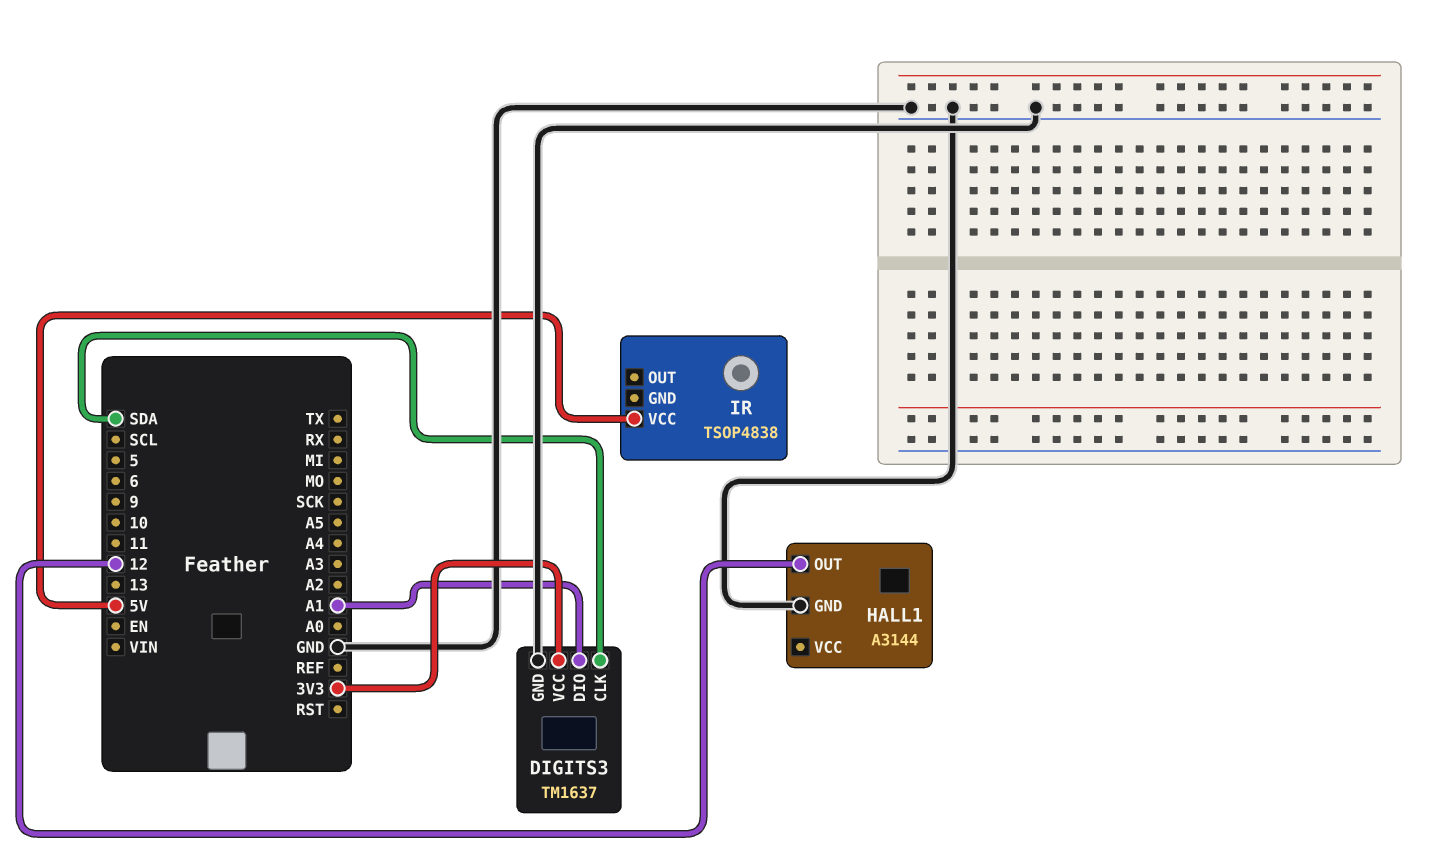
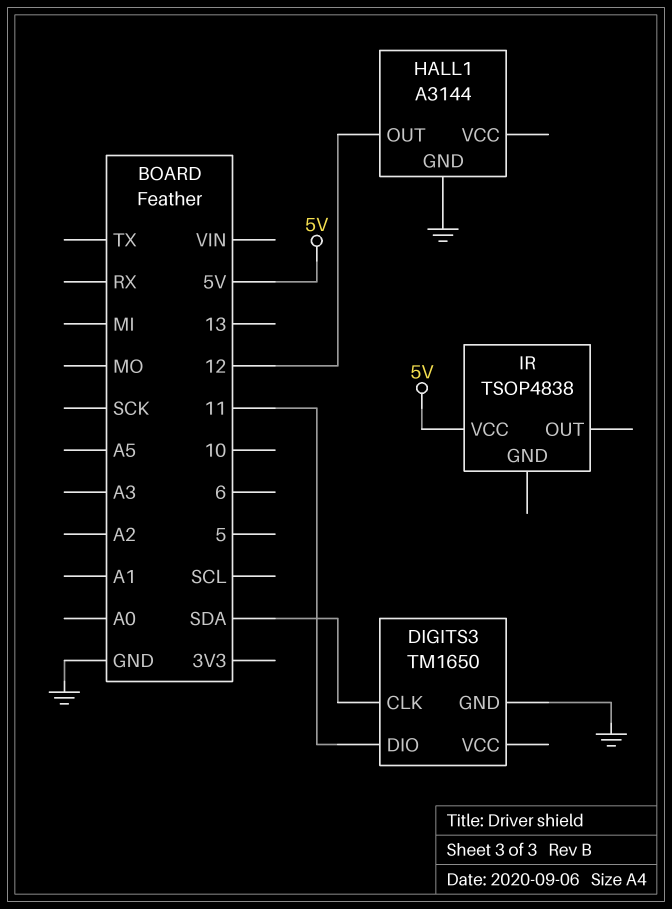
DIGITS3: TM1637 -> TM1650
DIGITS3 pin DIO: A1 -> 11
DIGITS3 pin VCC: 3V3 -> none

